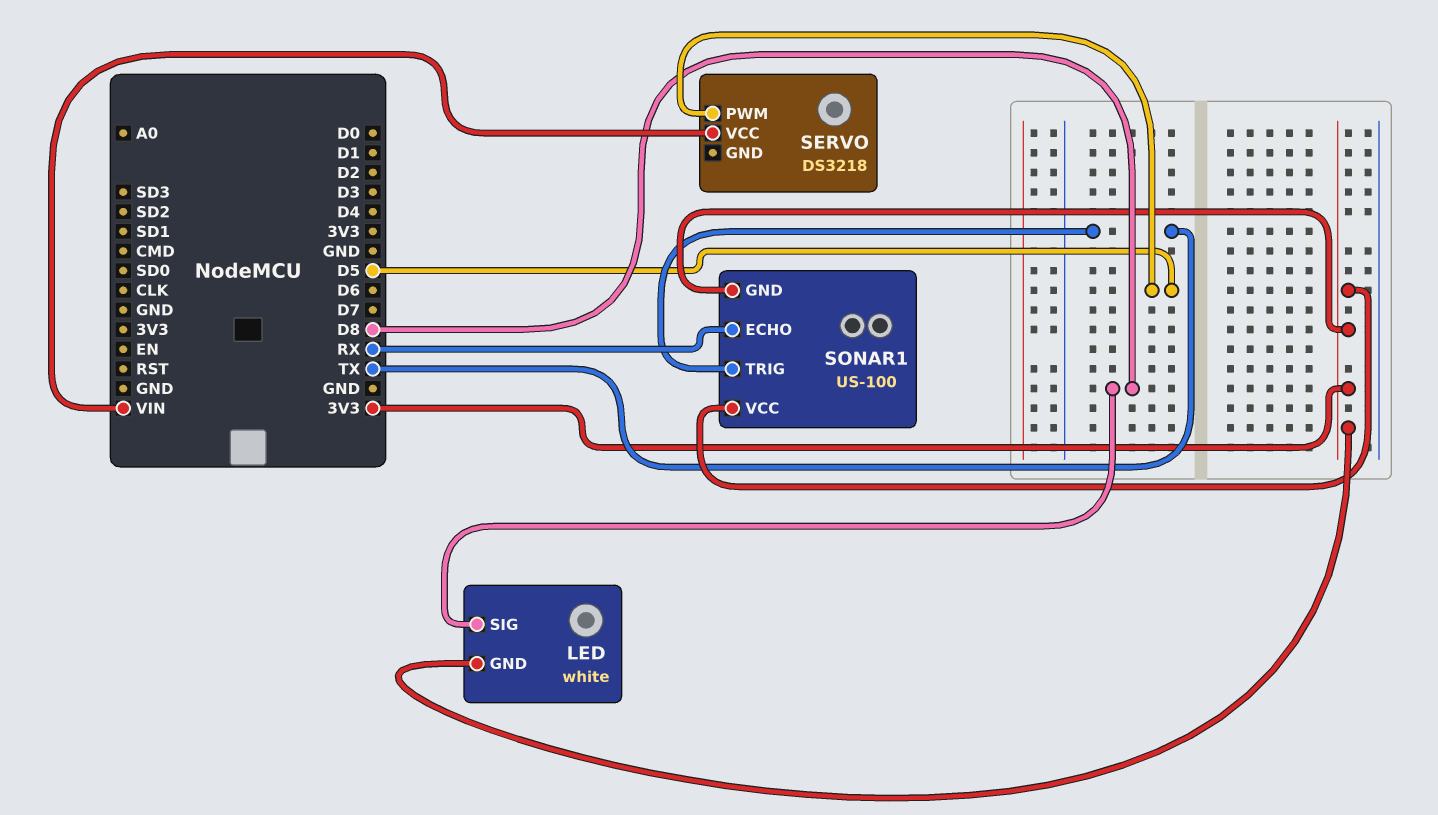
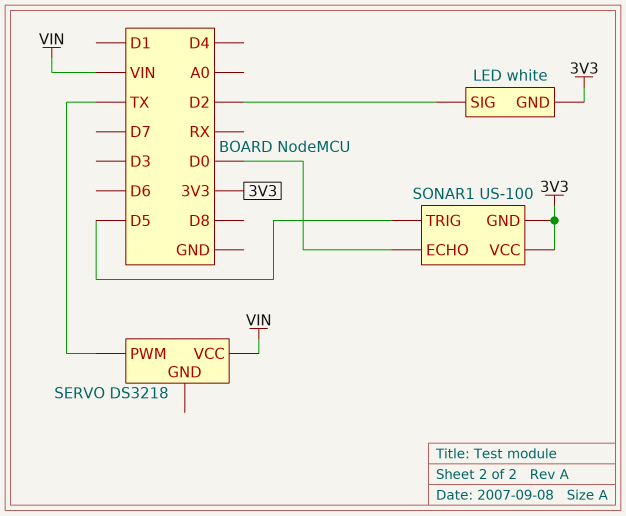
LED pin SIG: D8 -> D2
SERVO pin PWM: D5 -> TX
SONAR1 pin ECHO: RX -> D0
SONAR1 pin TRIG: TX -> D5

